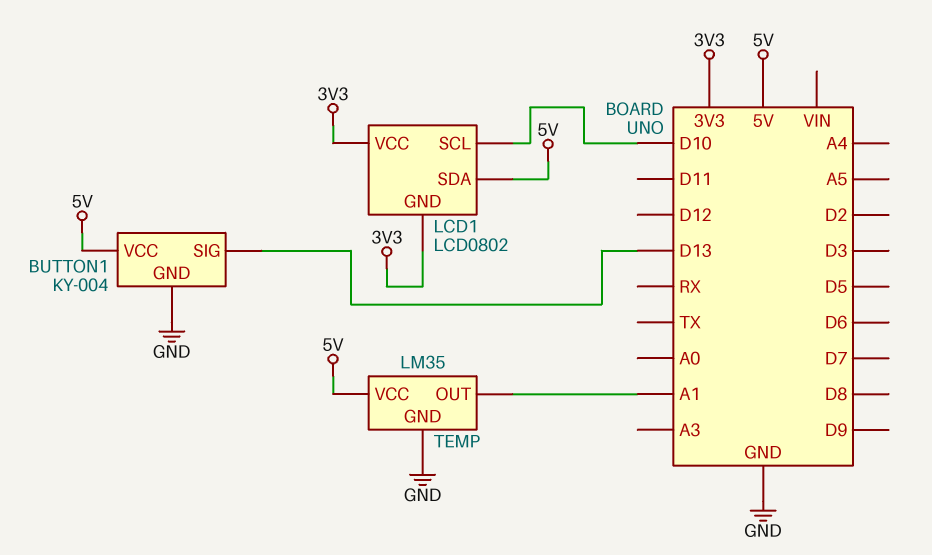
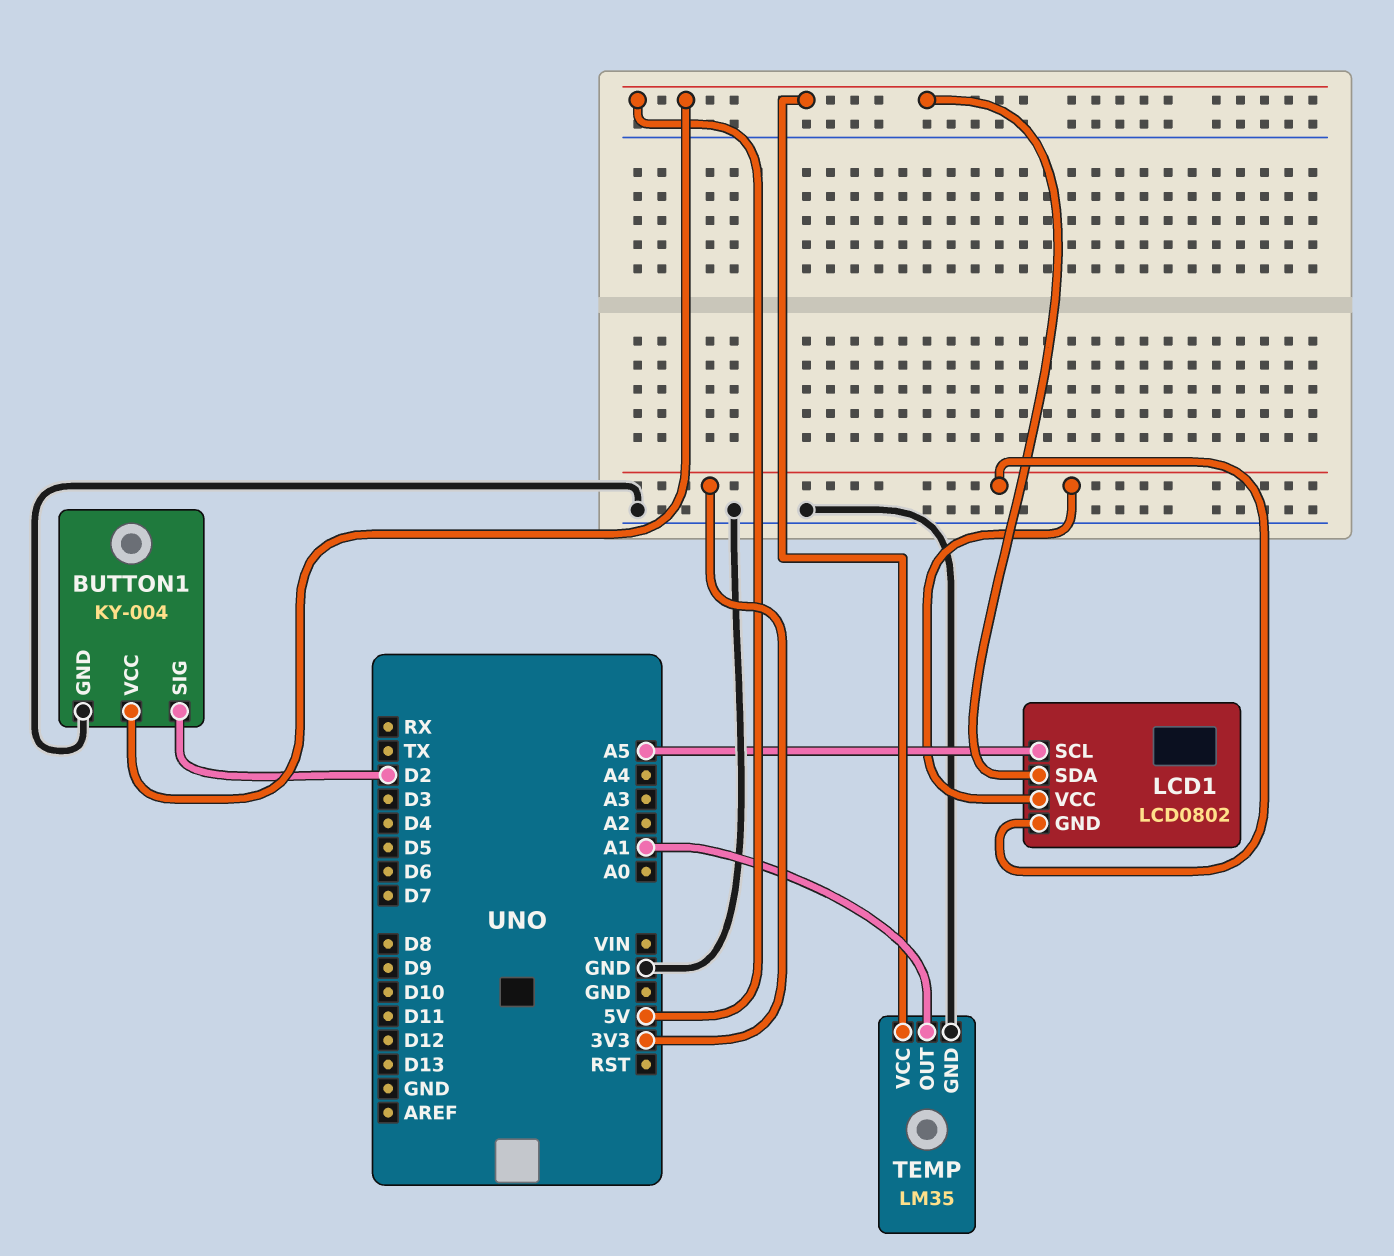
BUTTON1 pin SIG: D13 -> D2
LCD1 pin SCL: D10 -> A5

